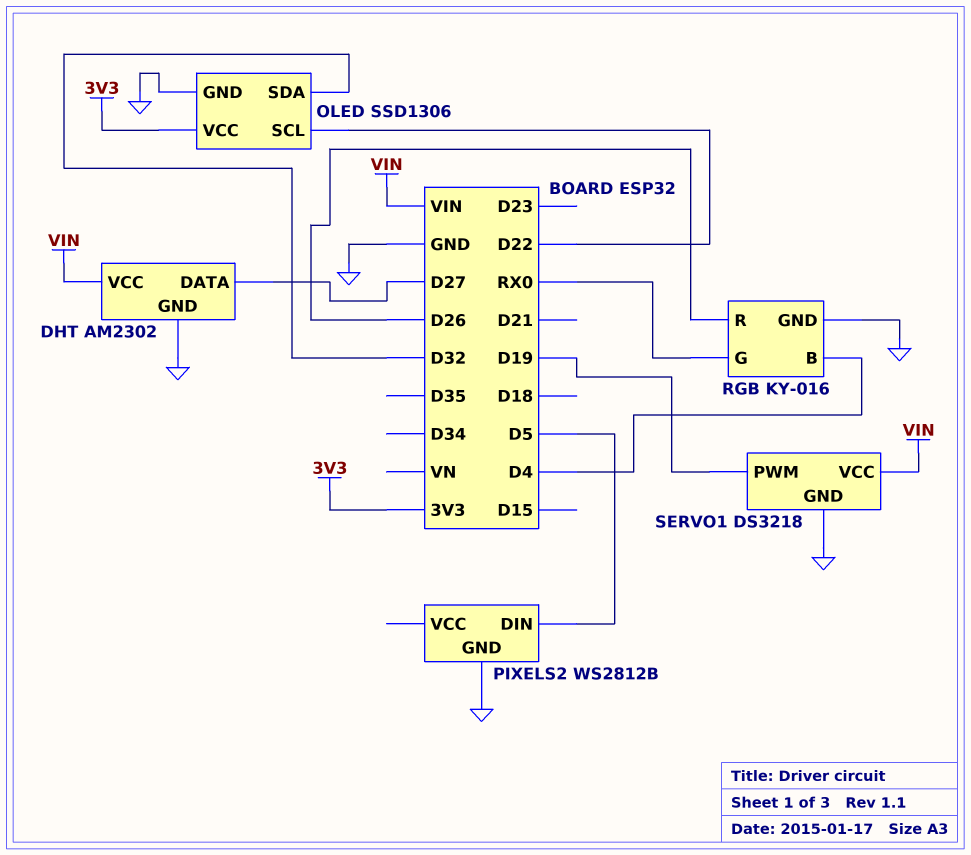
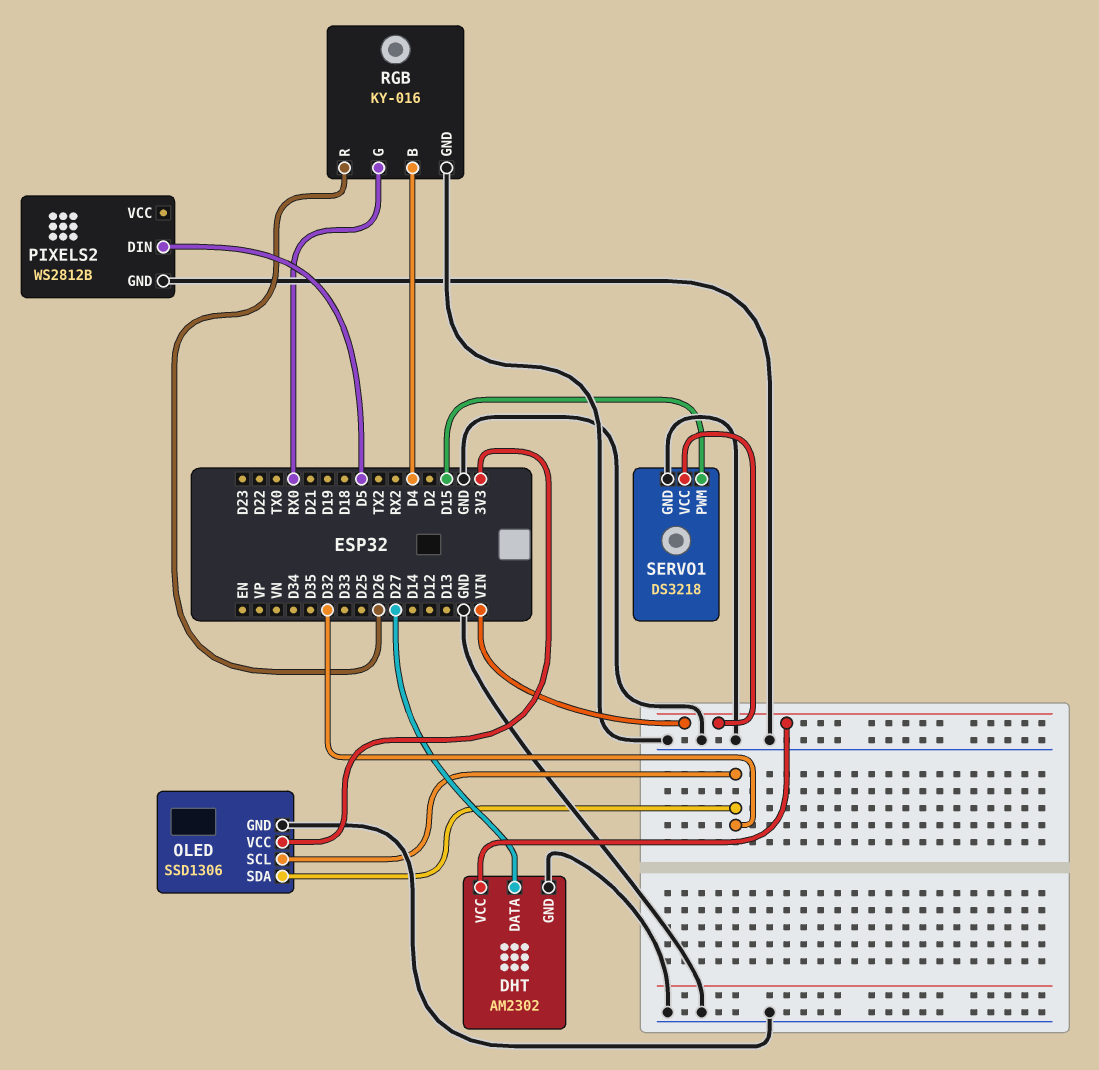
OLED pin SCL: D22 -> D32
SERVO1 pin PWM: D19 -> D15

